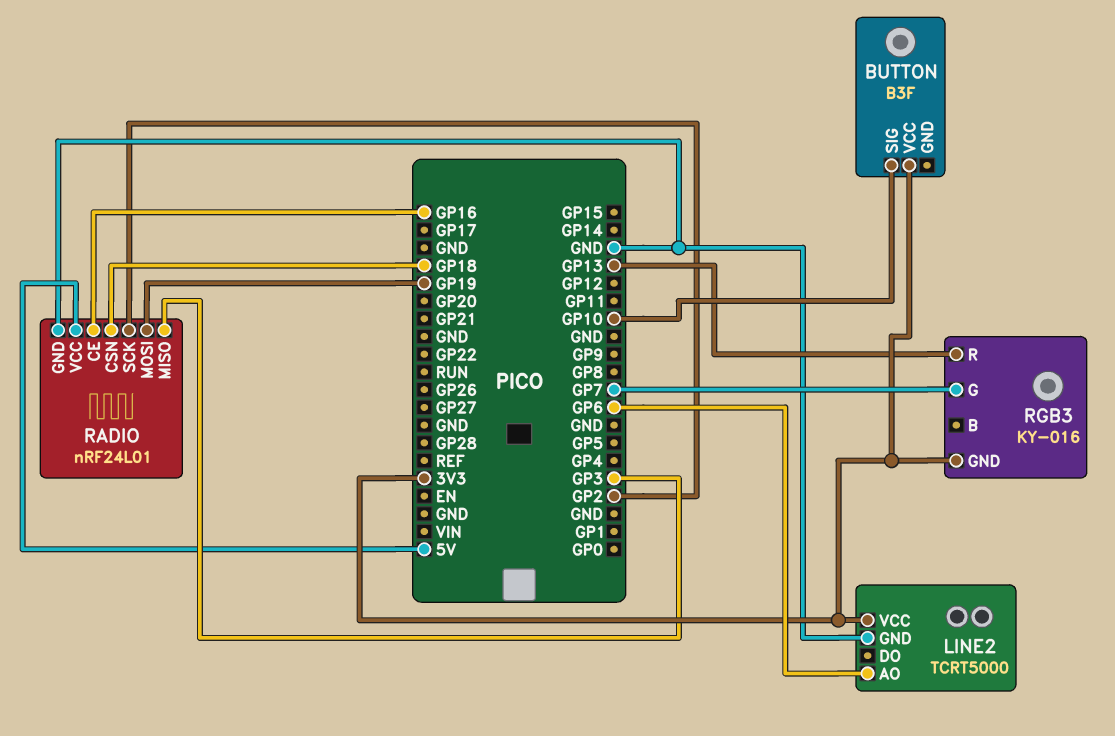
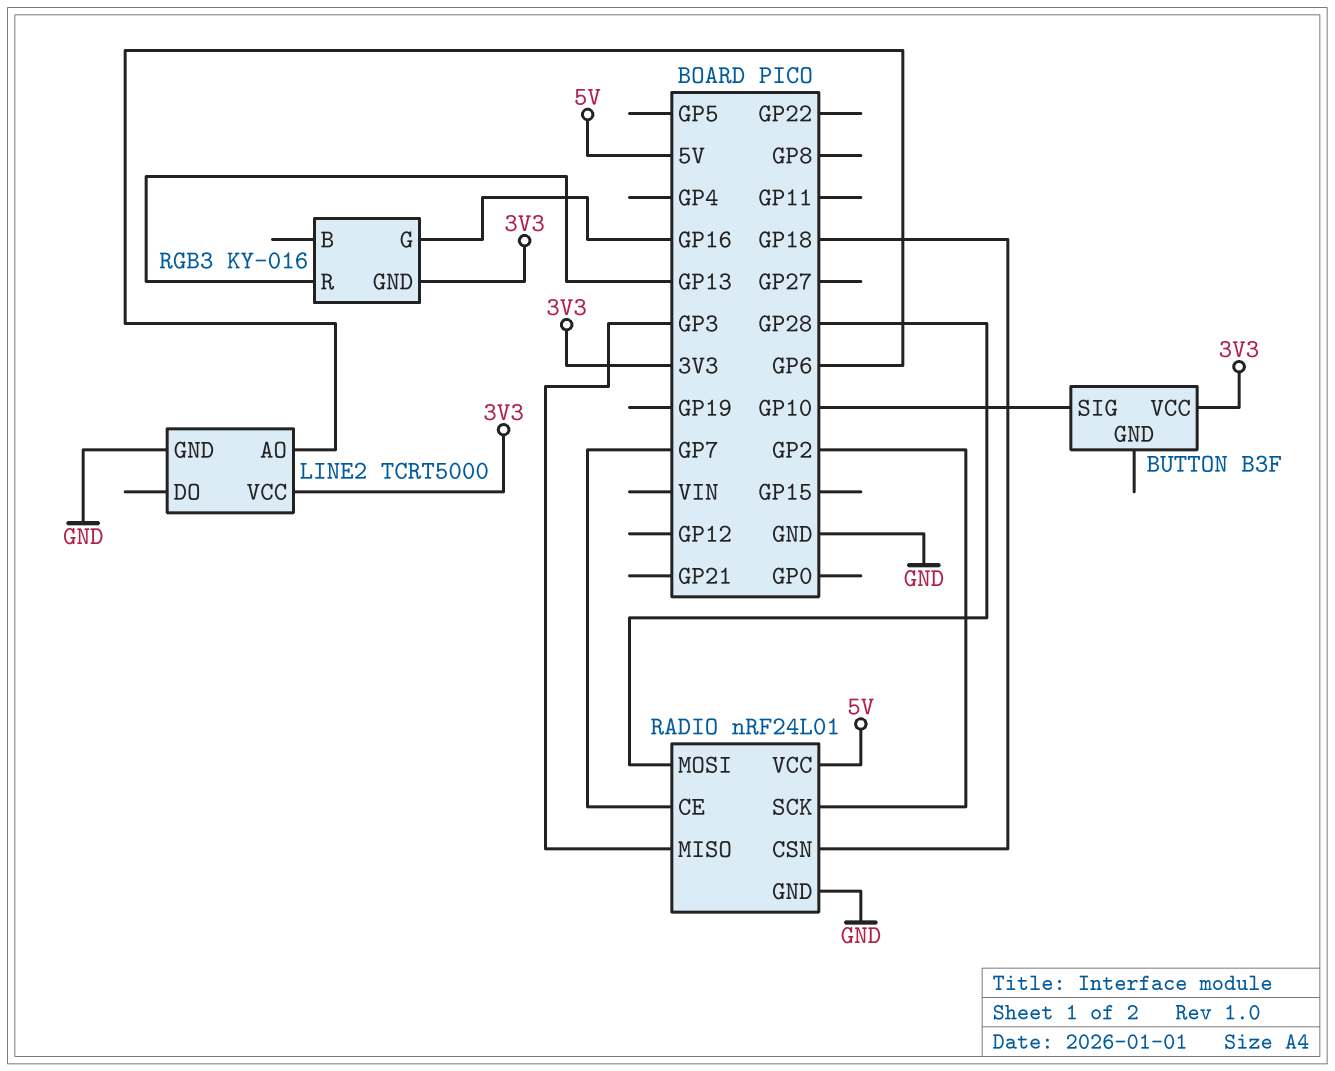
RADIO pin CE: GP16 -> GP7
RADIO pin MOSI: GP19 -> GP28
RGB3 pin G: GP7 -> GP16

